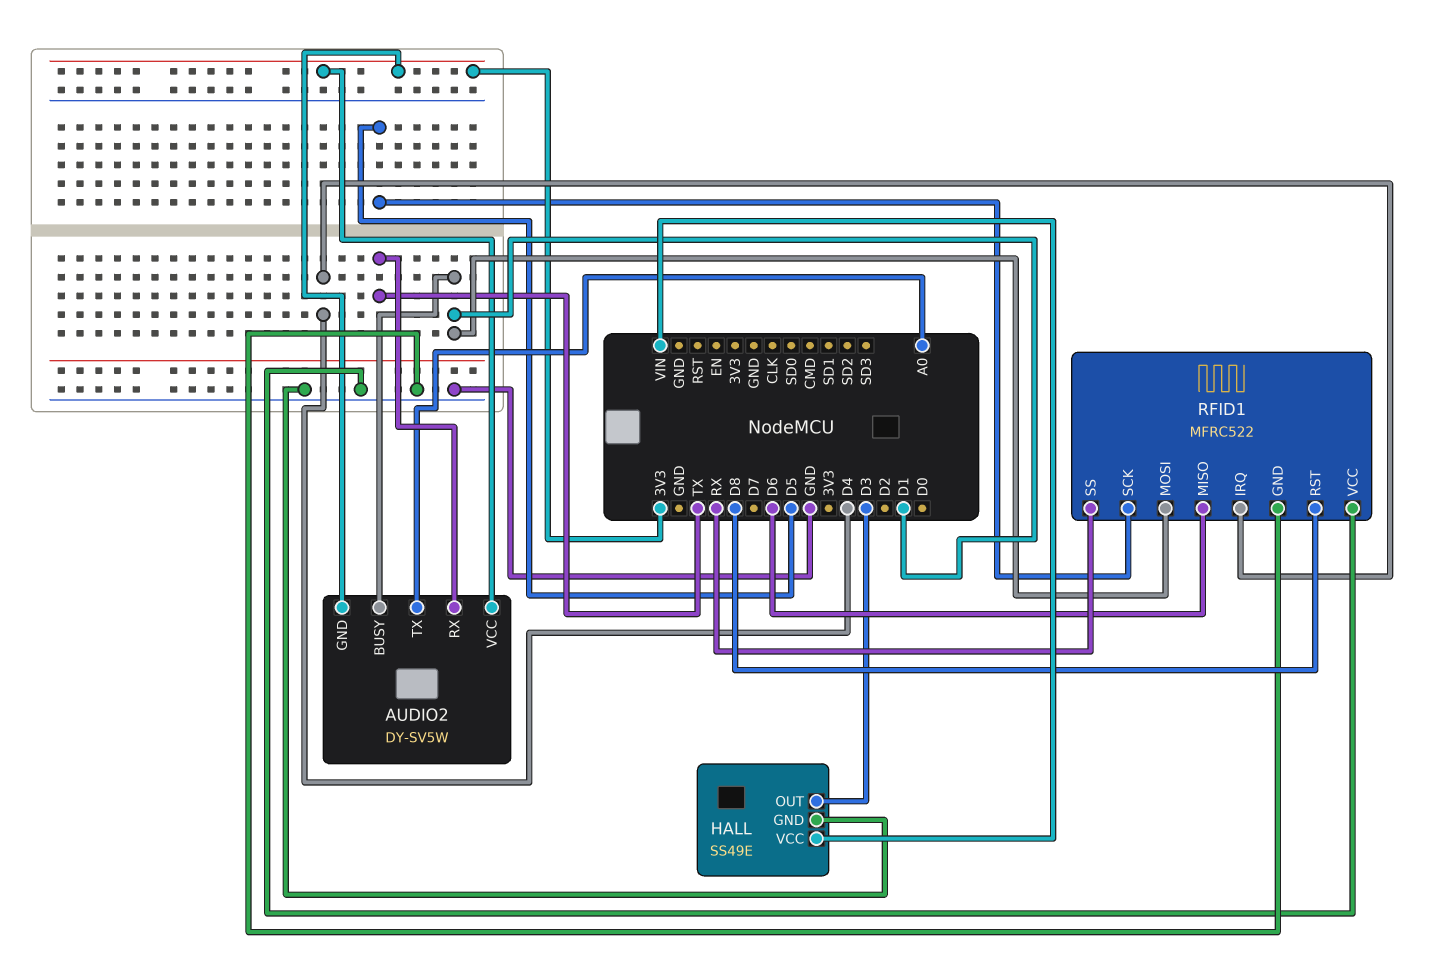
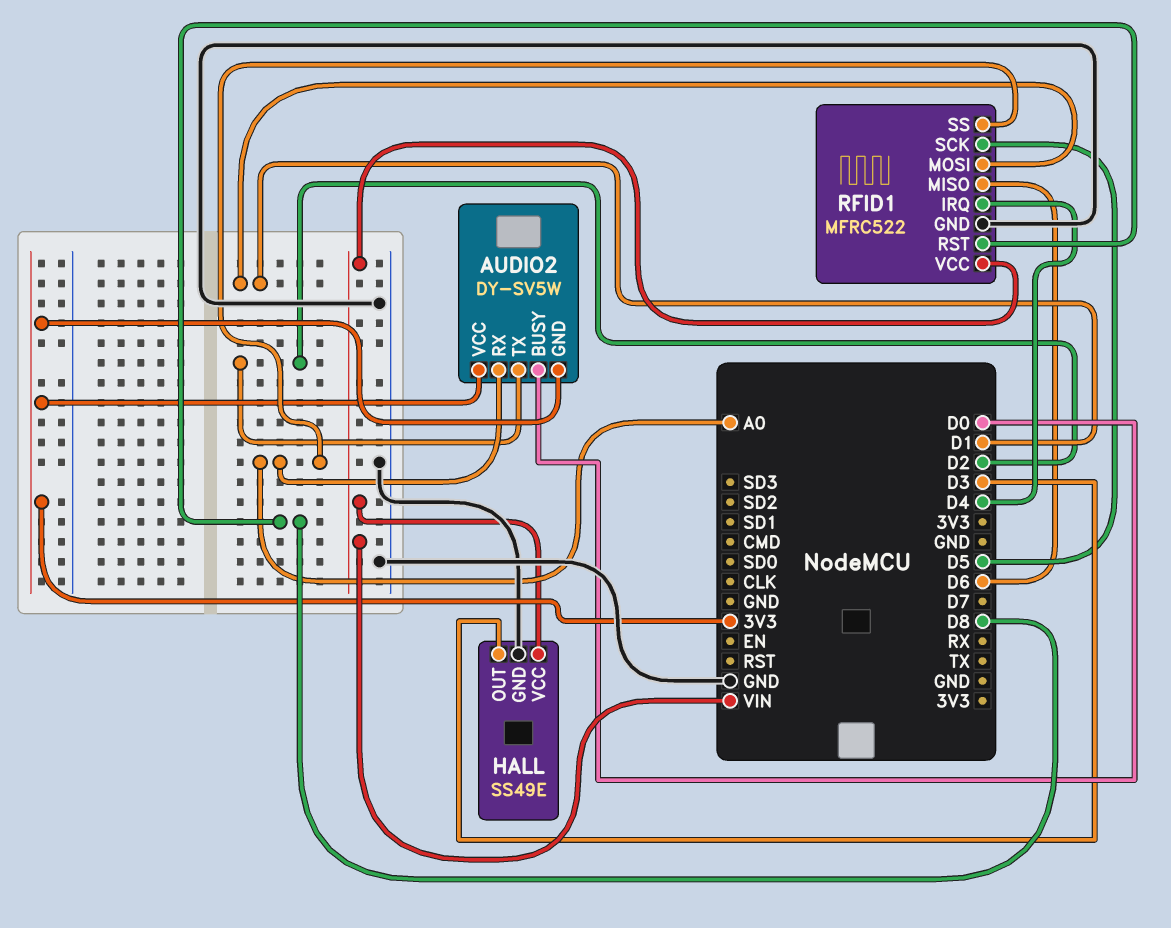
AUDIO2 pin BUSY: D1 -> D0
AUDIO2 pin RX: TX -> A0
AUDIO2 pin TX: A0 -> D2
RFID1 pin SS: RX -> A0
RFID1 pin VCC: GND -> VIN

